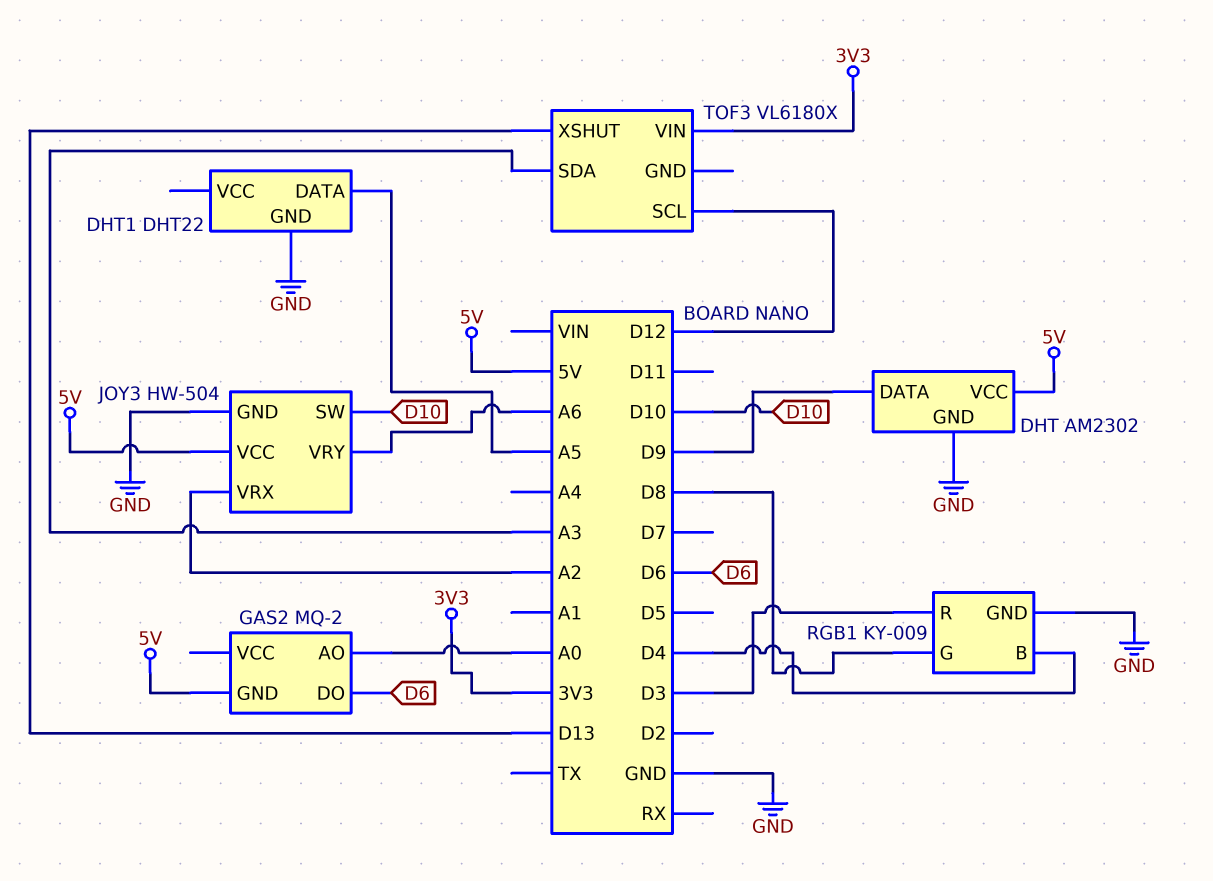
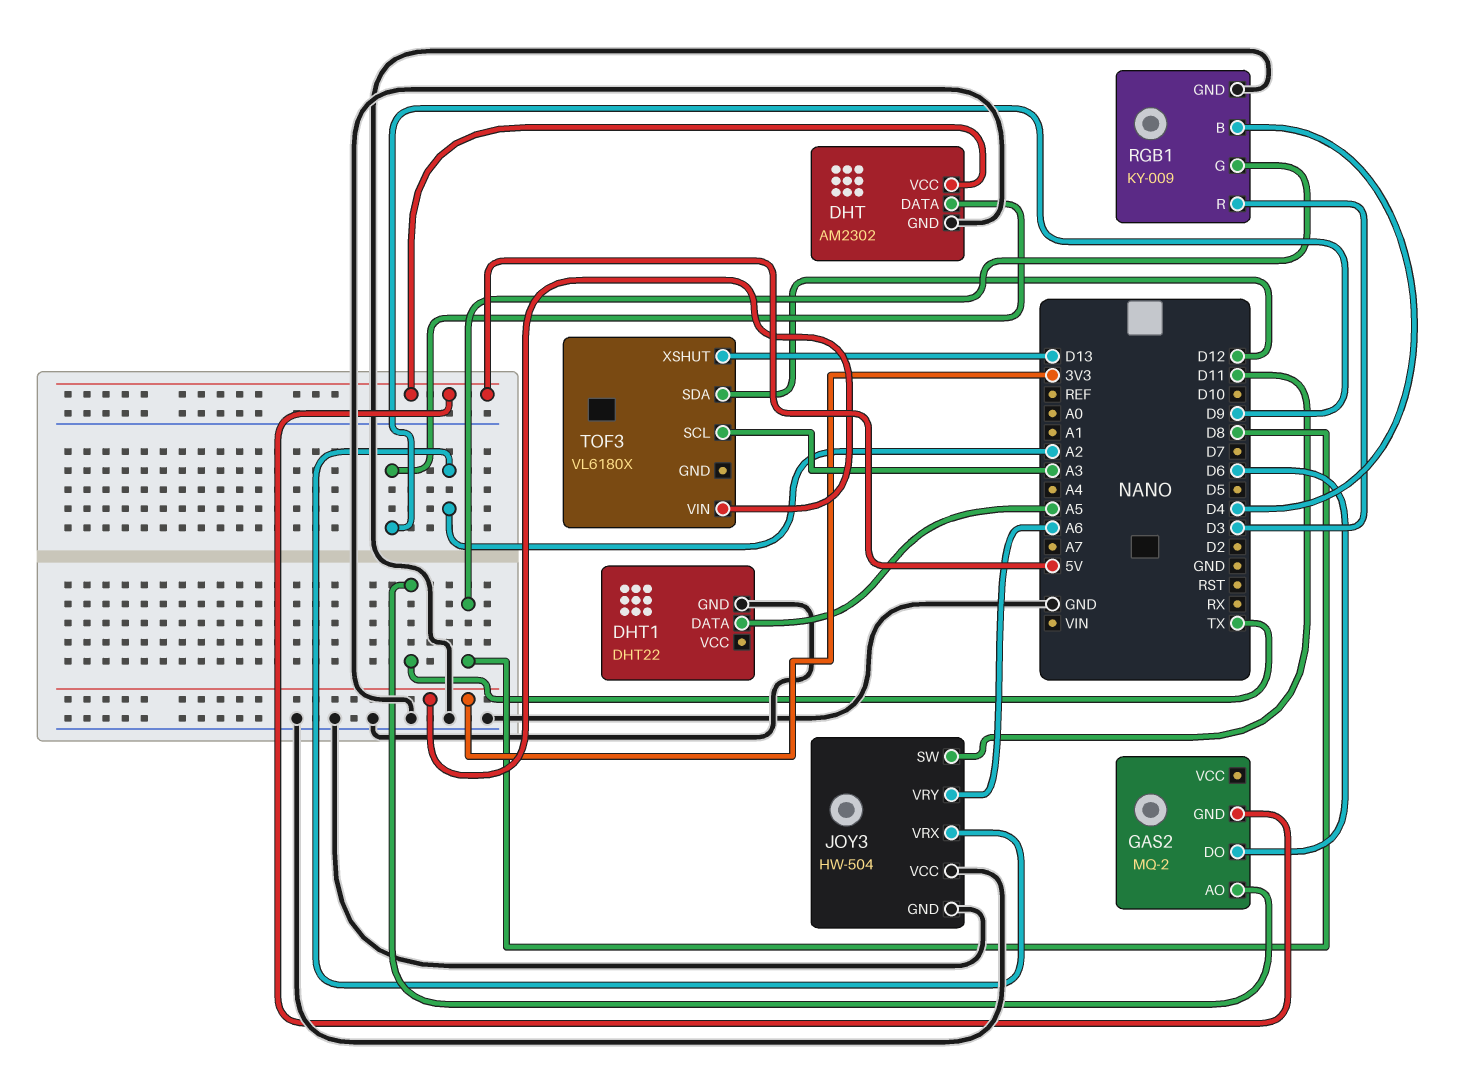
GAS2 pin AO: A0 -> TX
JOY3 pin SW: D10 -> D11
JOY3 pin VCC: 5V -> GND
TOF3 pin SCL: D12 -> A3
TOF3 pin SDA: A3 -> D12

